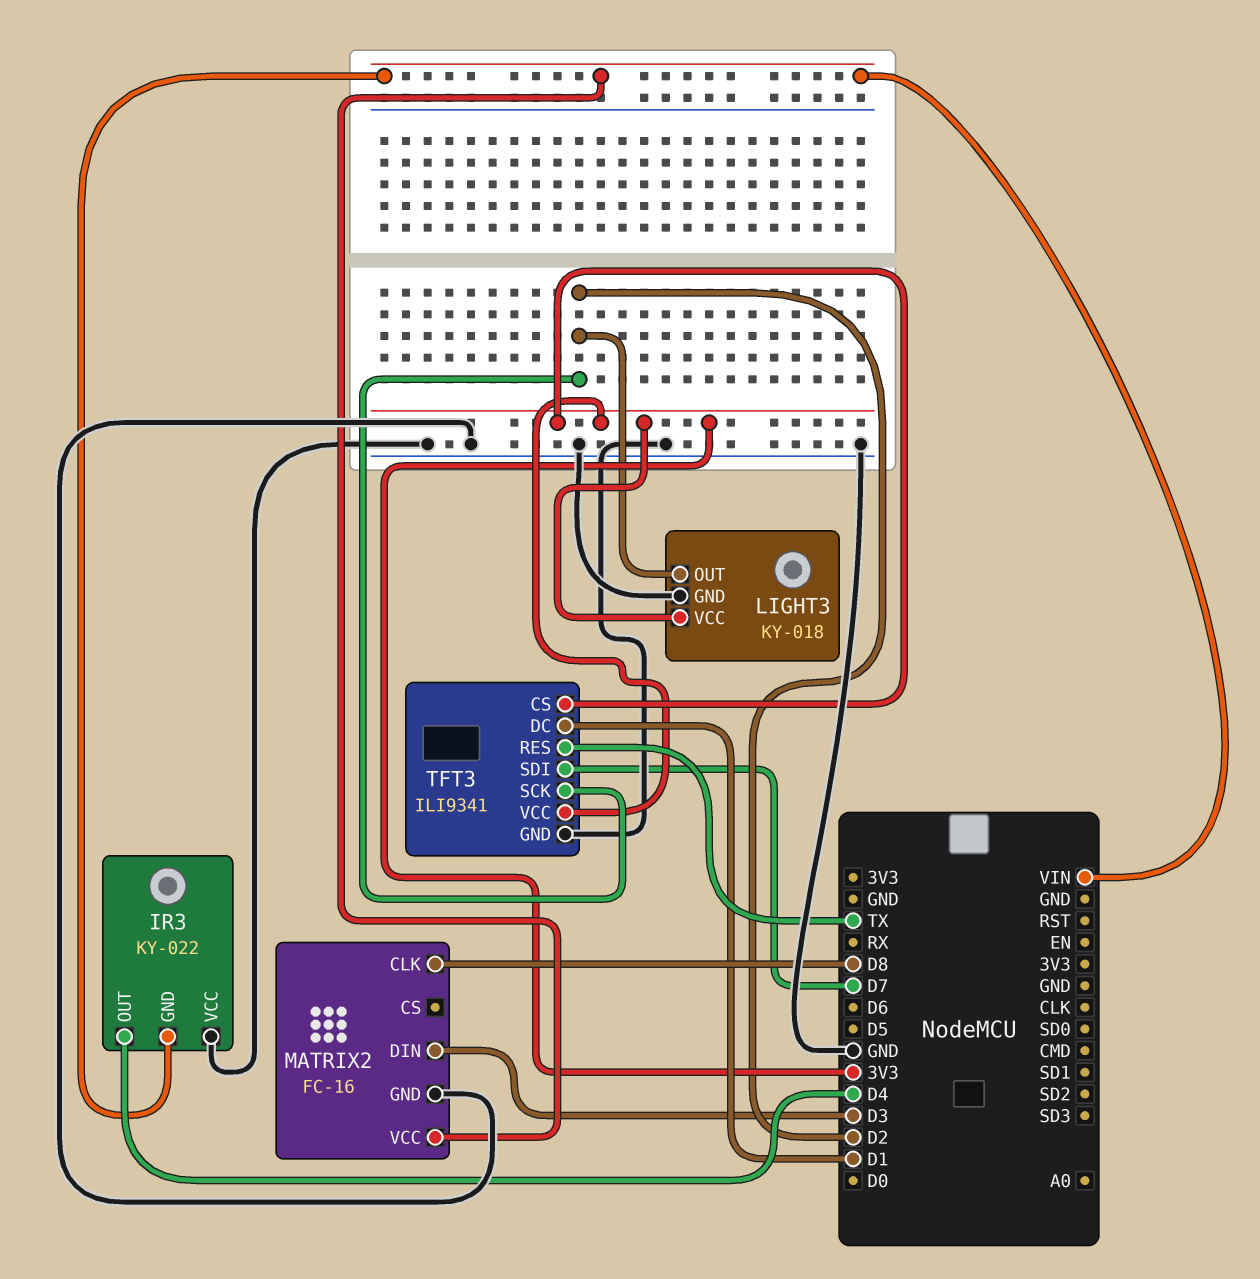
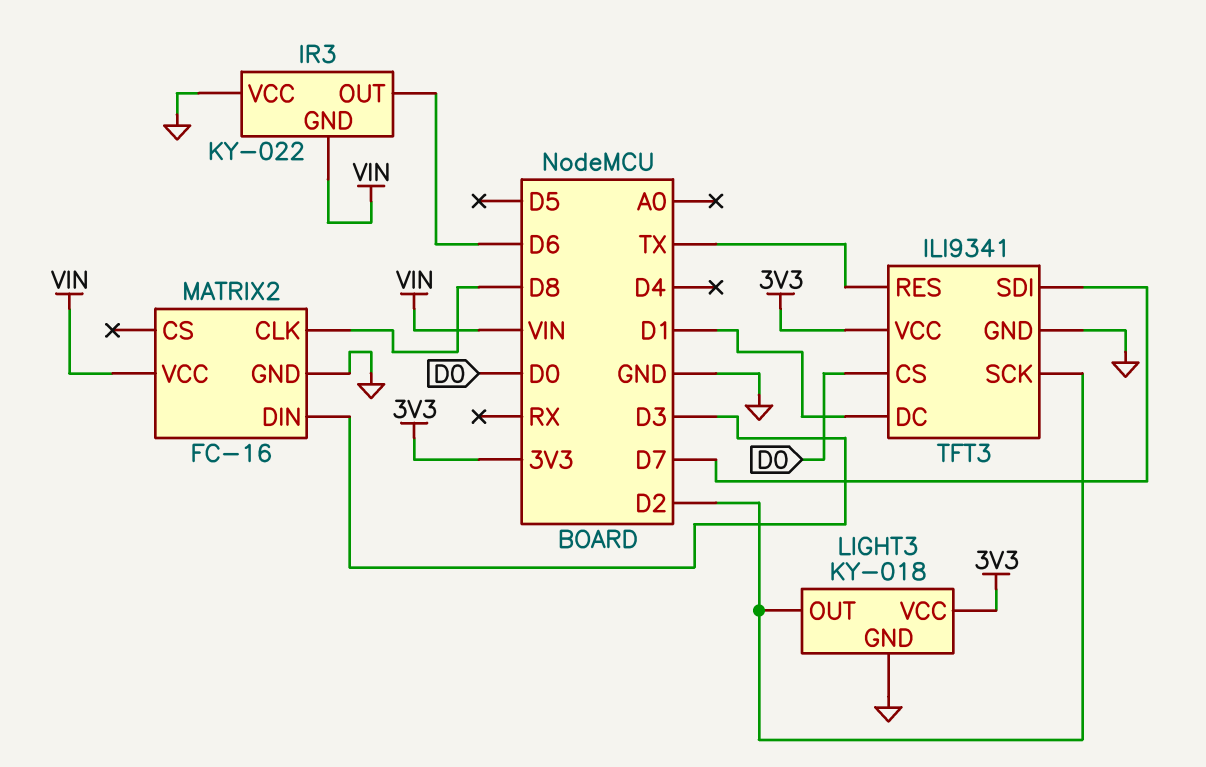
IR3 pin OUT: D4 -> D6
TFT3 pin CS: 3V3 -> D0

